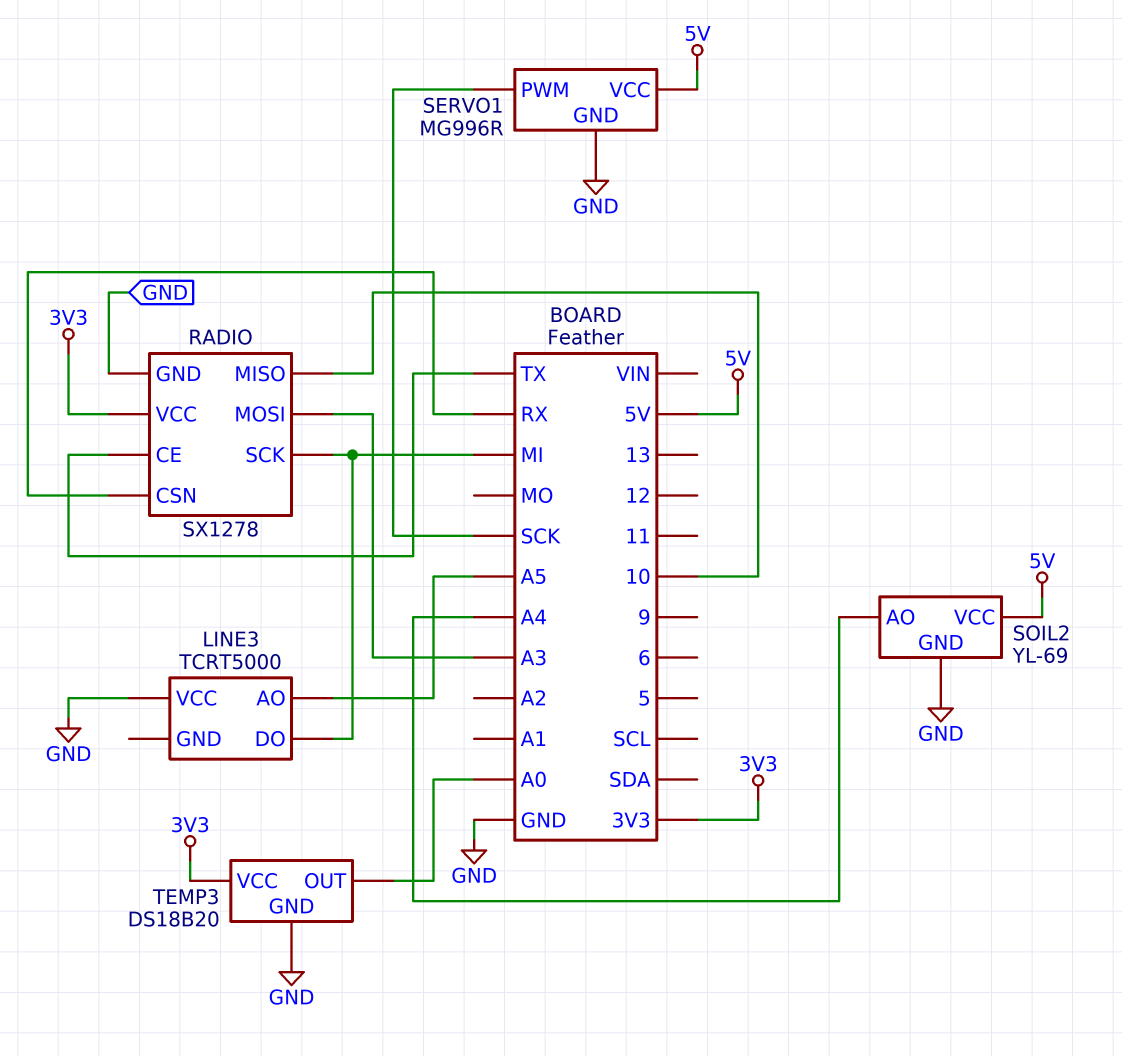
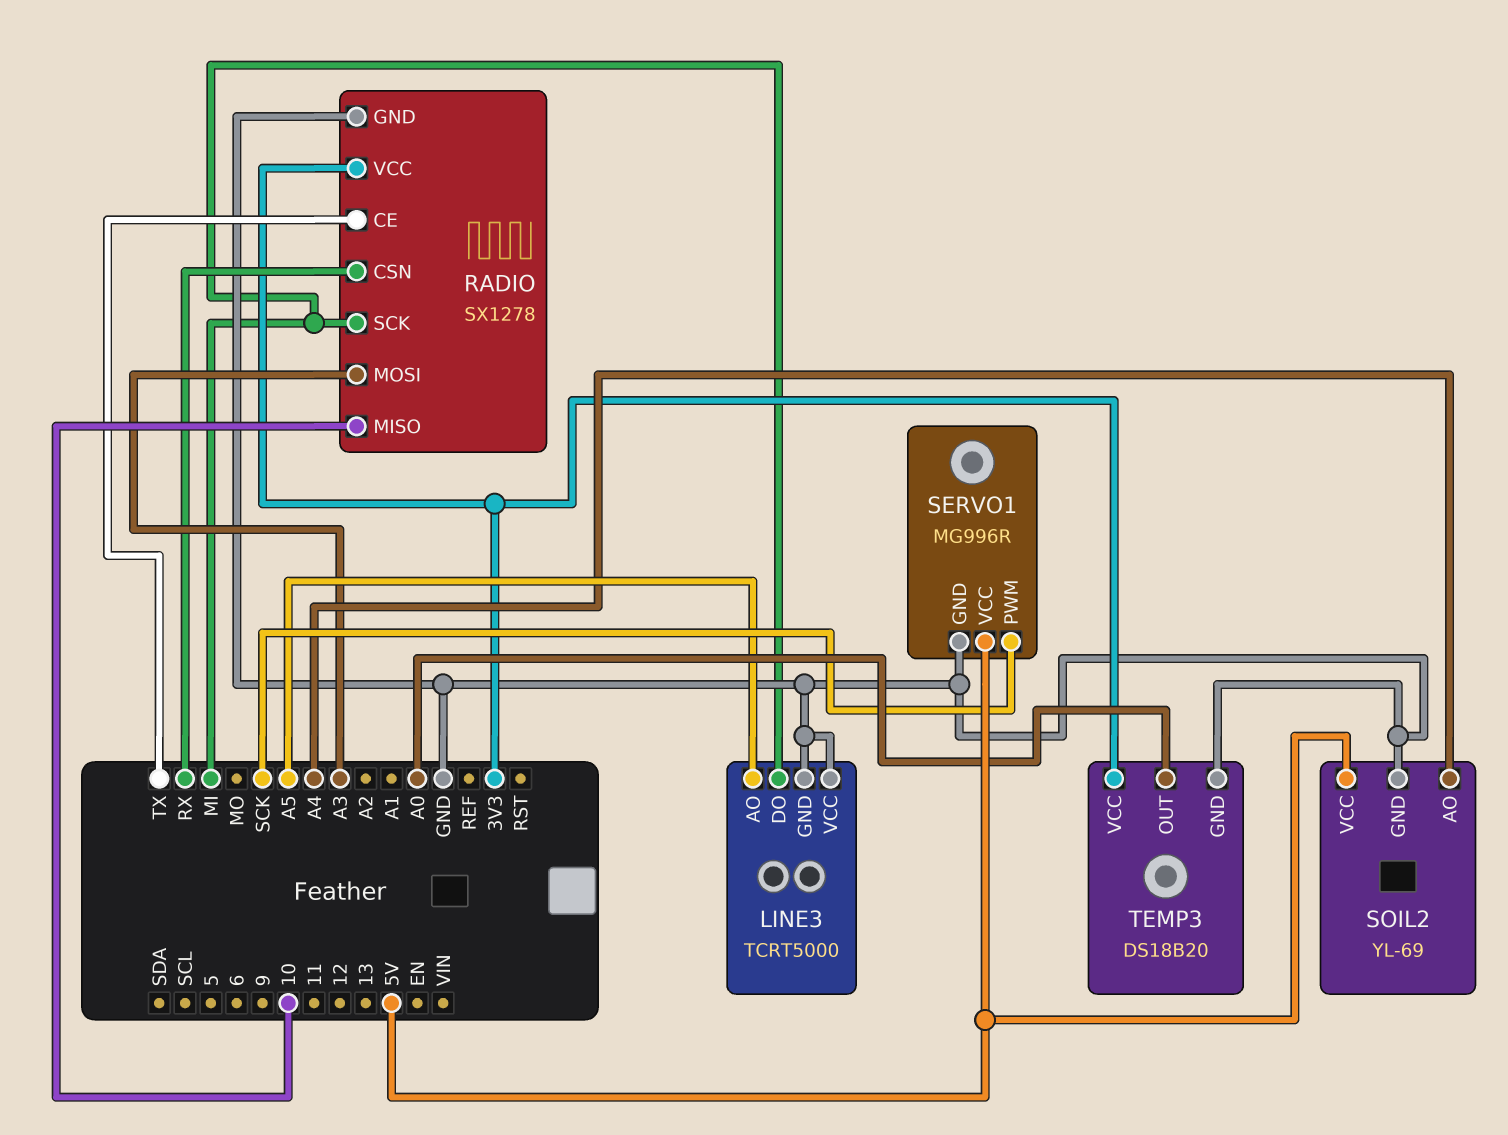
LINE3 pin GND: none -> GND

